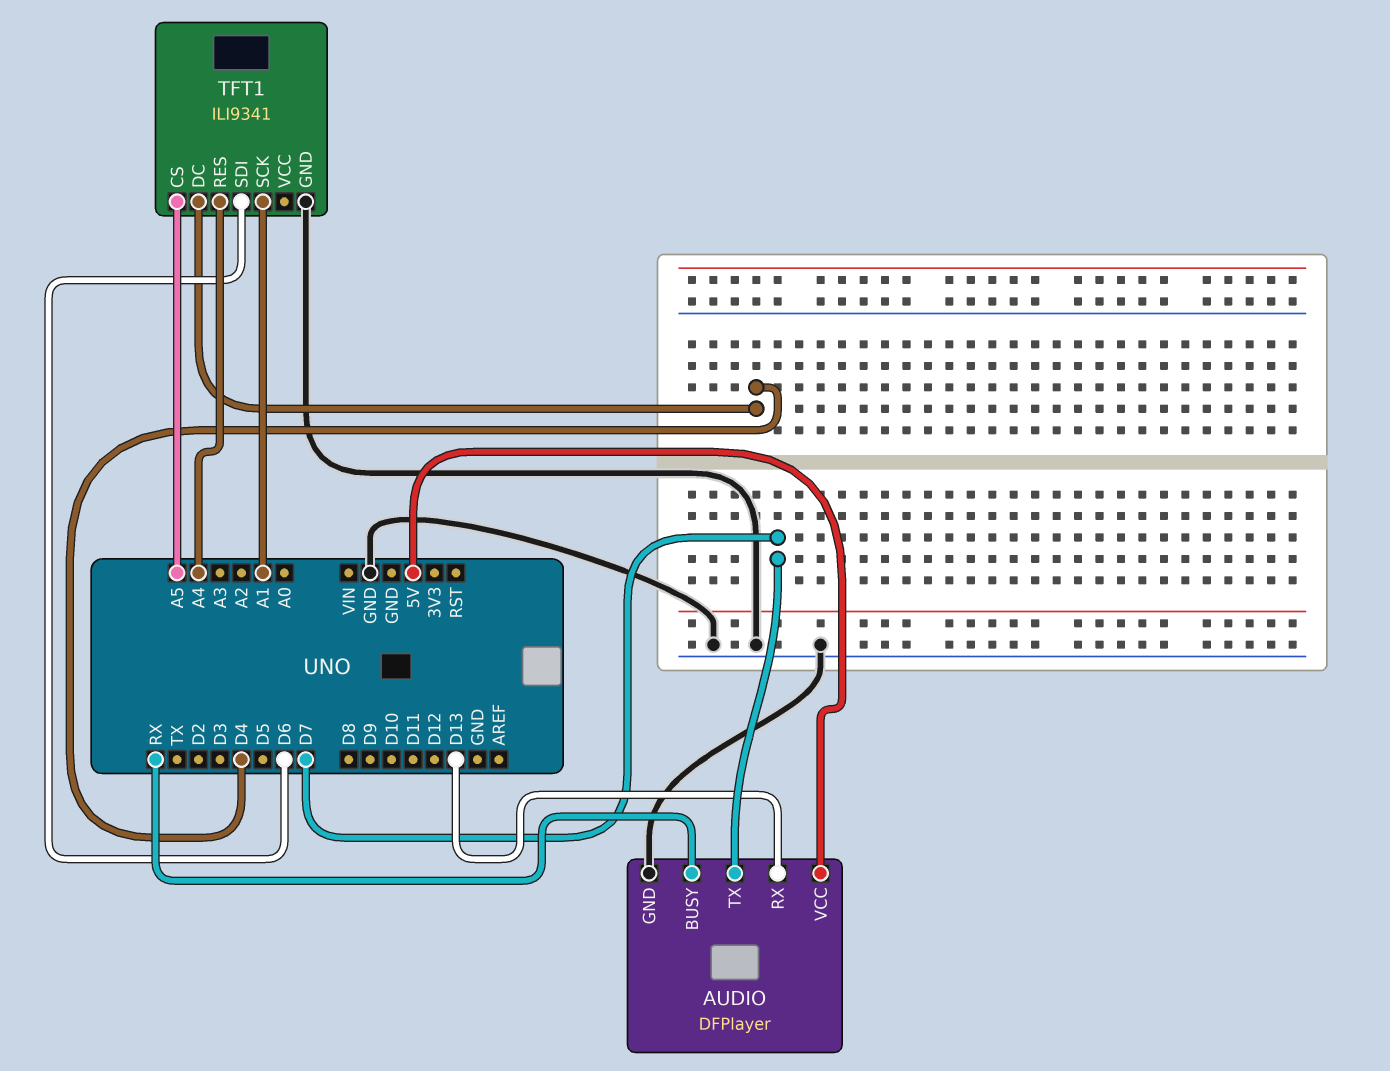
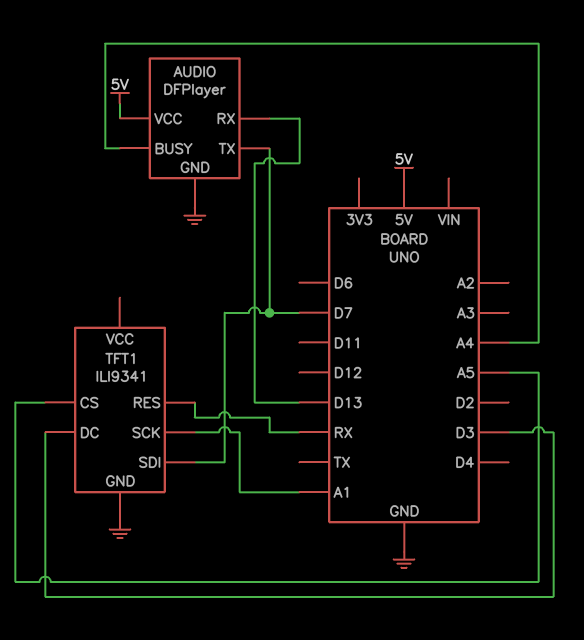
AUDIO pin BUSY: RX -> A4
TFT1 pin DC: D4 -> D3
TFT1 pin RES: A4 -> RX
TFT1 pin SDI: D6 -> D7

